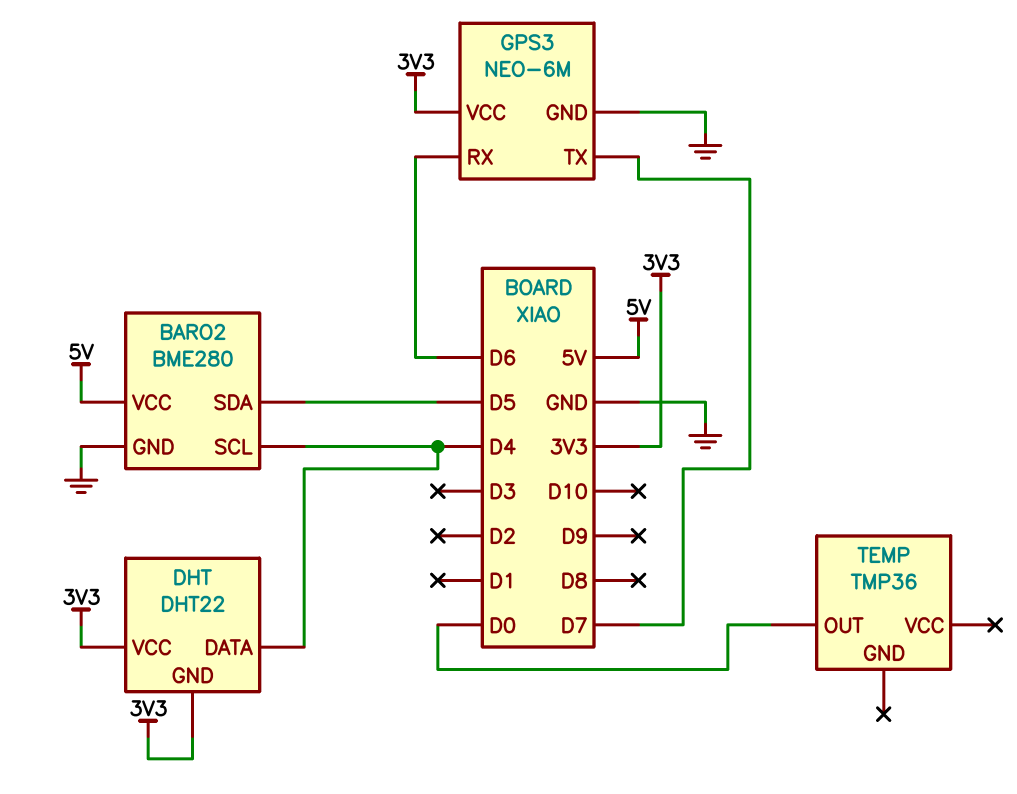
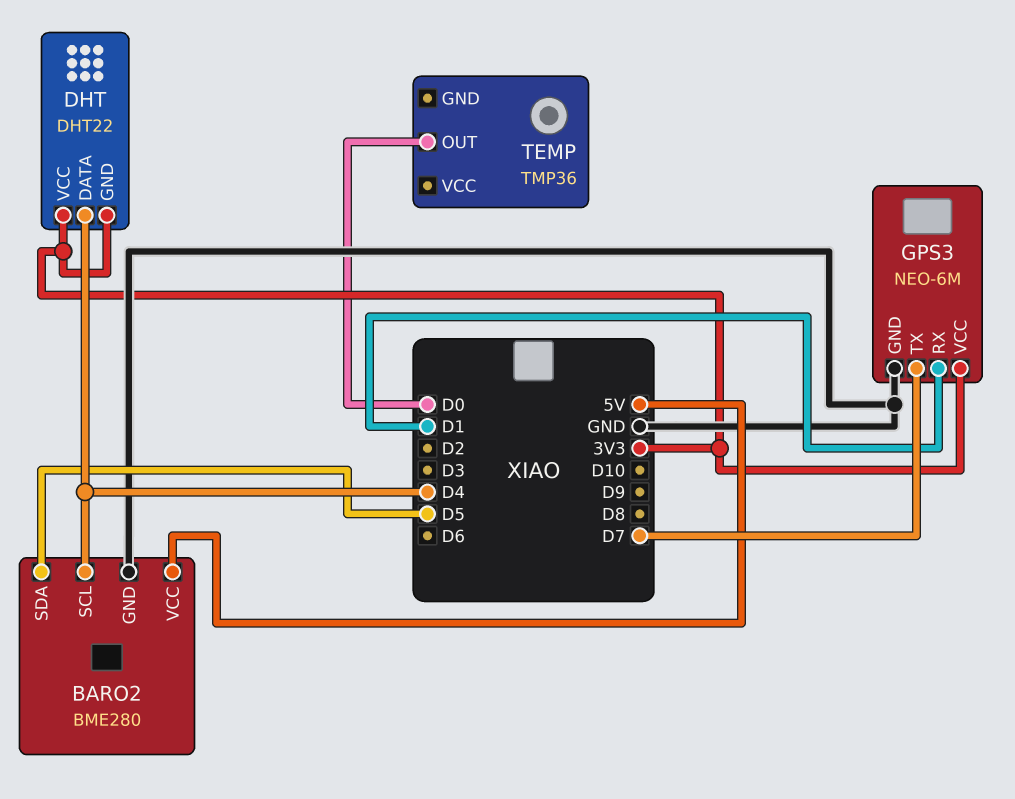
GPS3 pin RX: D6 -> D1

